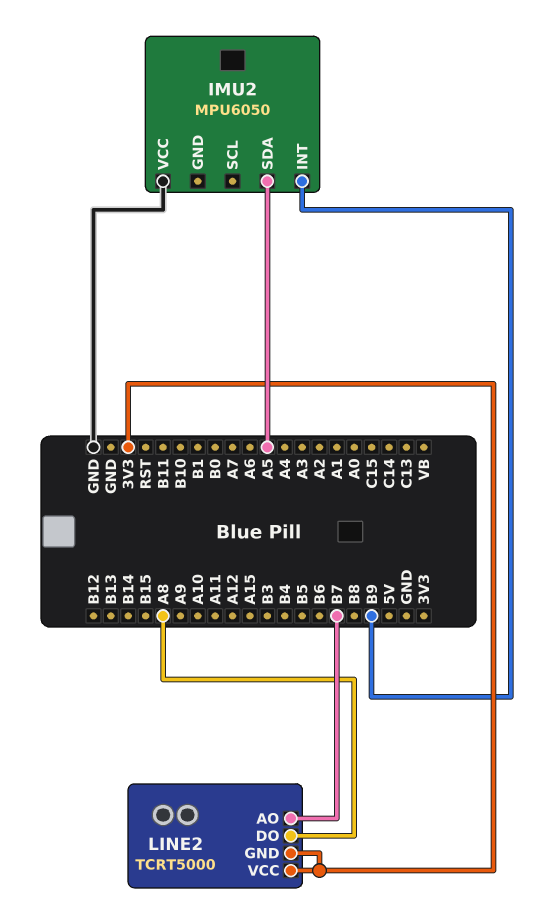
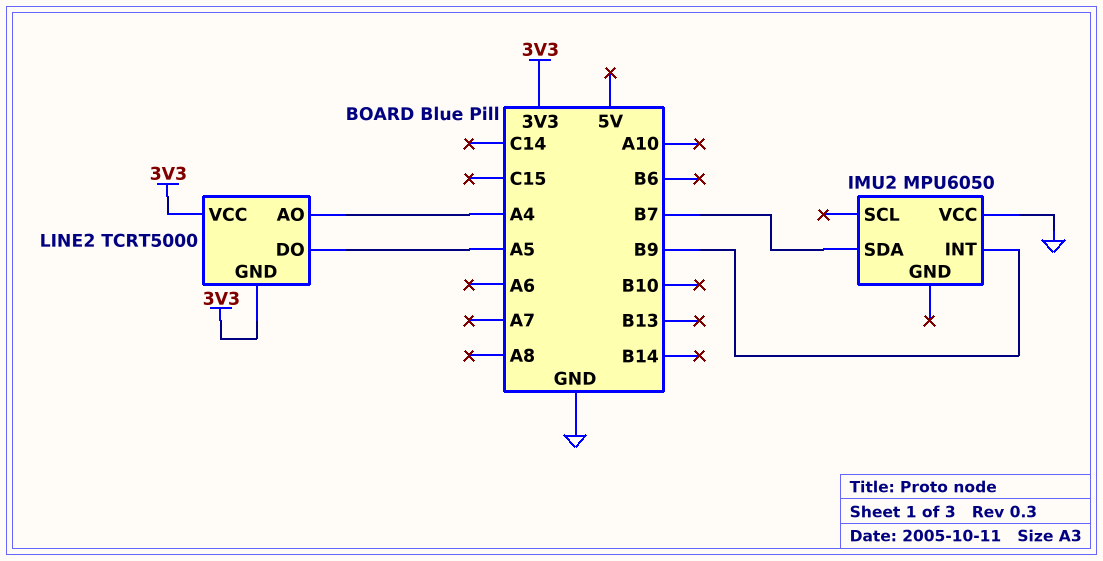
IMU2 pin SDA: A5 -> B7
LINE2 pin AO: B7 -> A4
LINE2 pin DO: A8 -> A5

